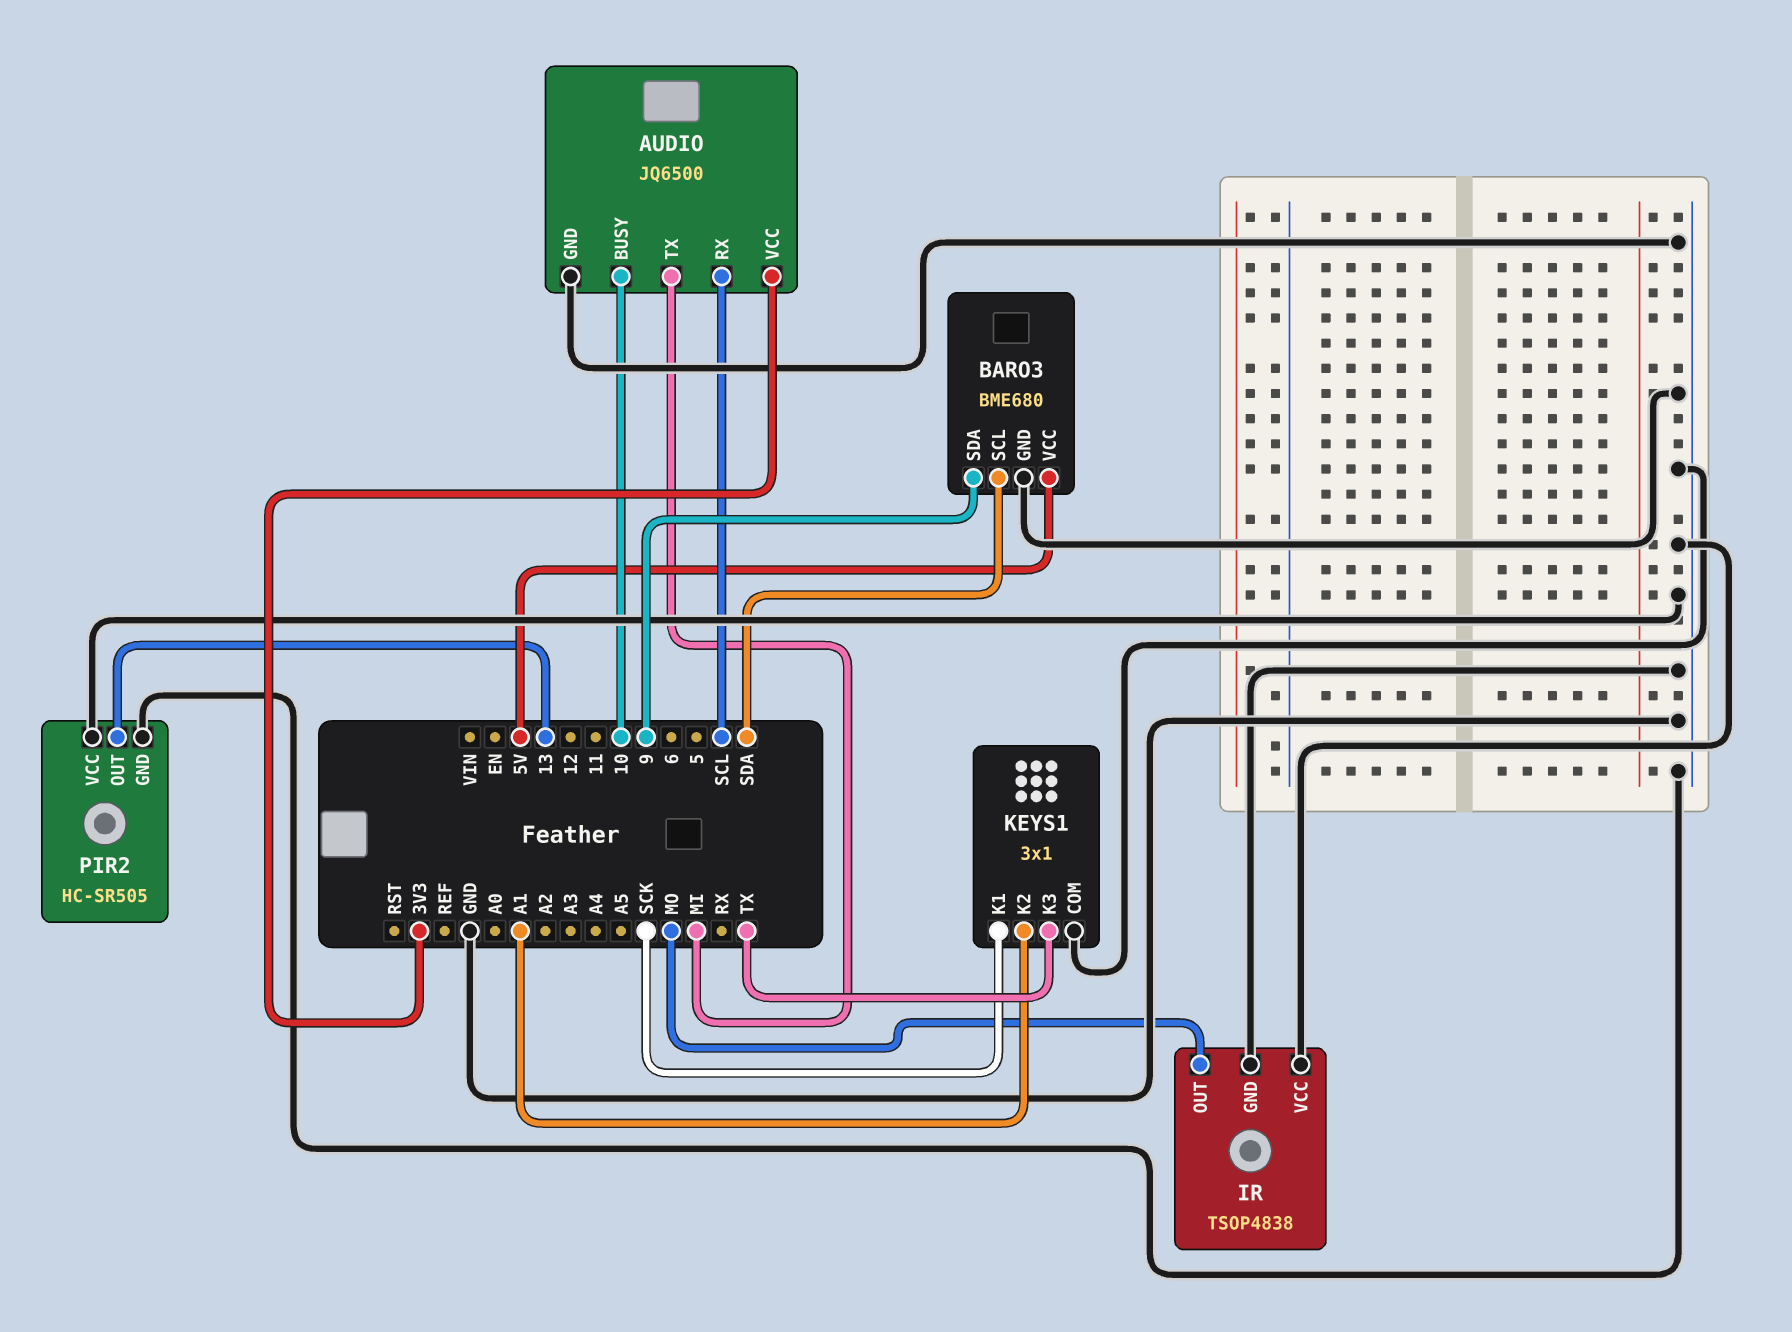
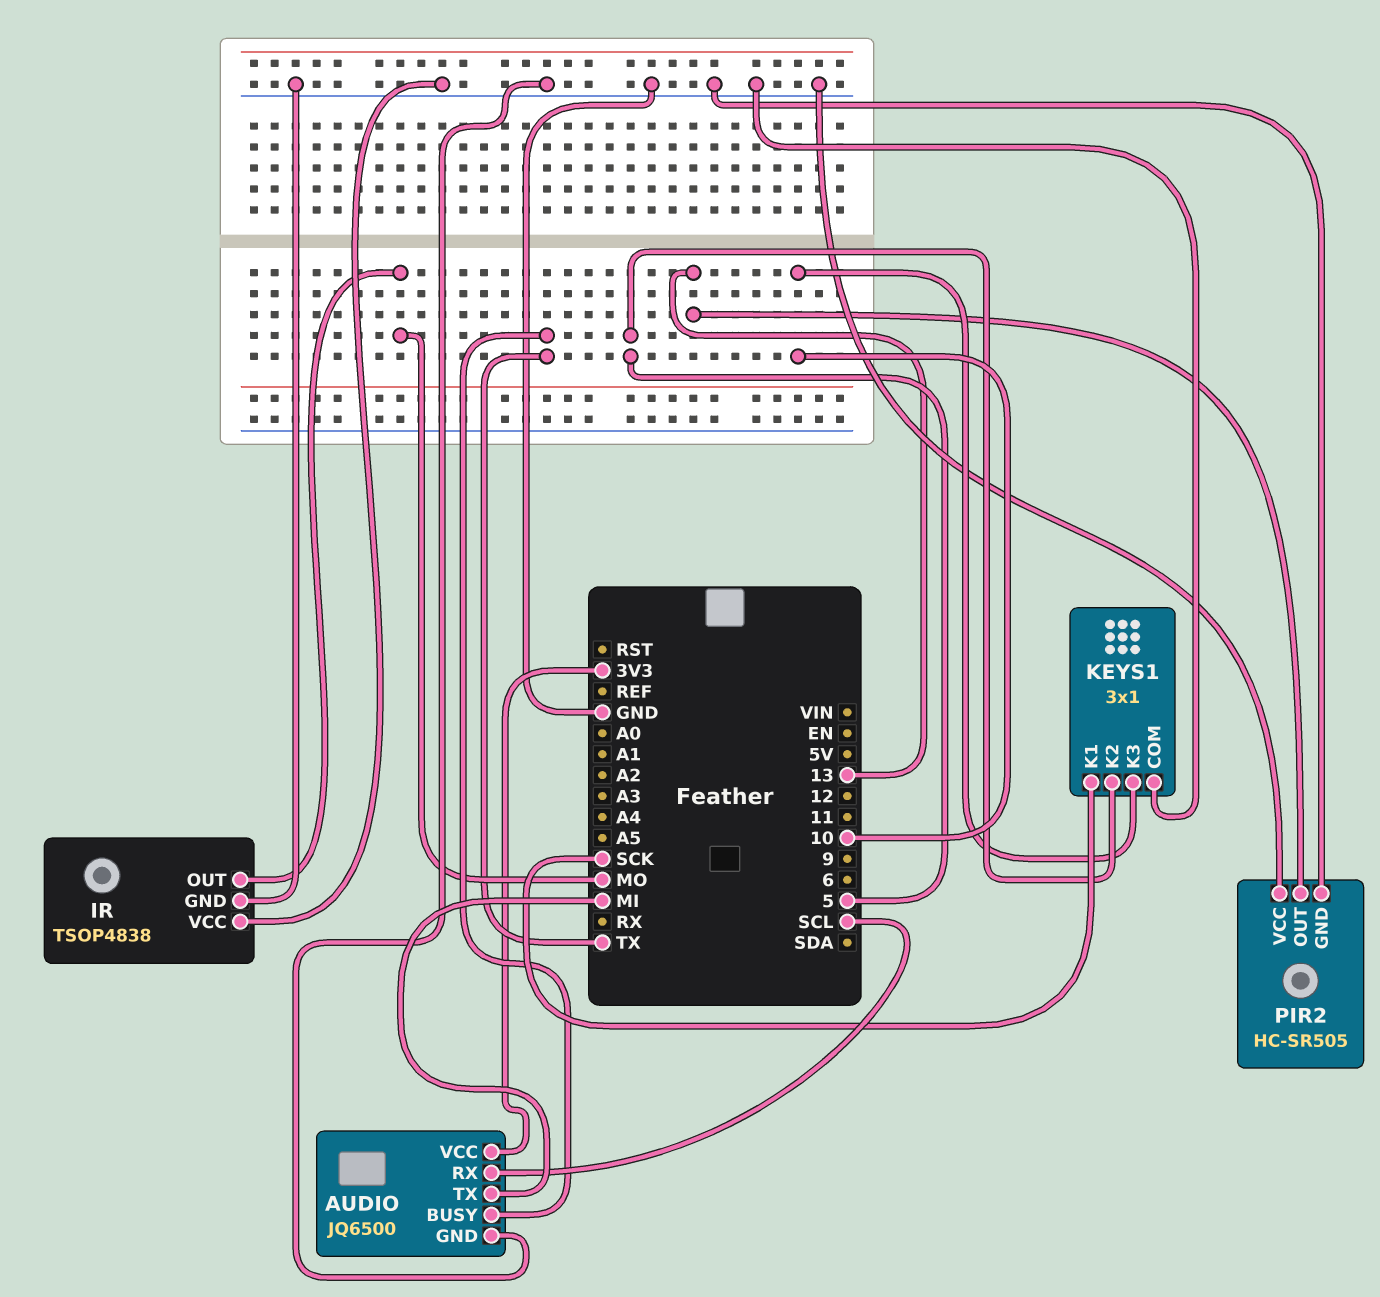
AUDIO pin BUSY: 10 -> TX
BARO3: BME680 -> none
BARO3 pin GND: GND -> none
BARO3 pin SCL: SDA -> none
BARO3 pin SDA: 9 -> none
BARO3 pin VCC: 5V -> none
KEYS1 pin K2: A1 -> 5
KEYS1 pin K3: TX -> 10

